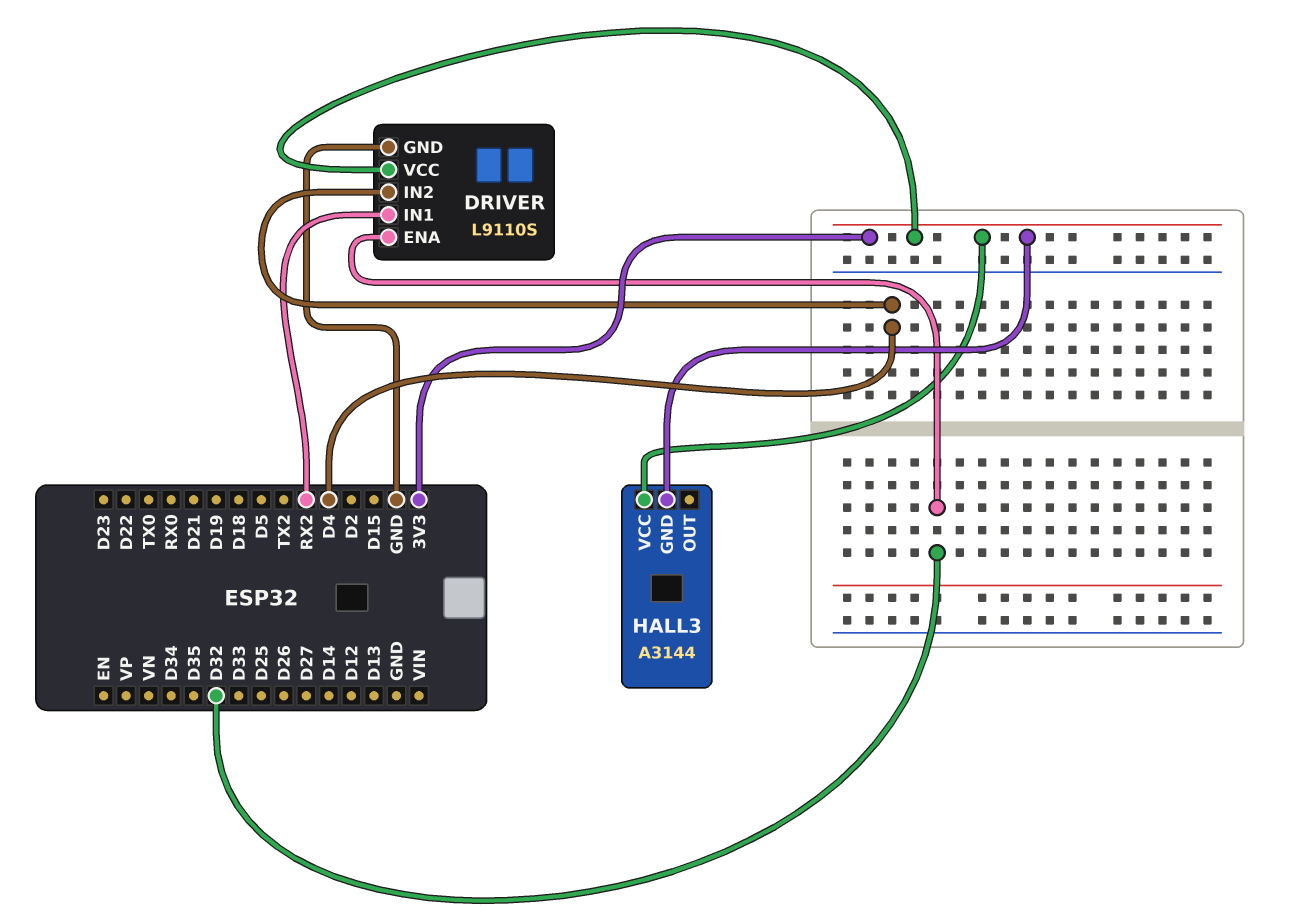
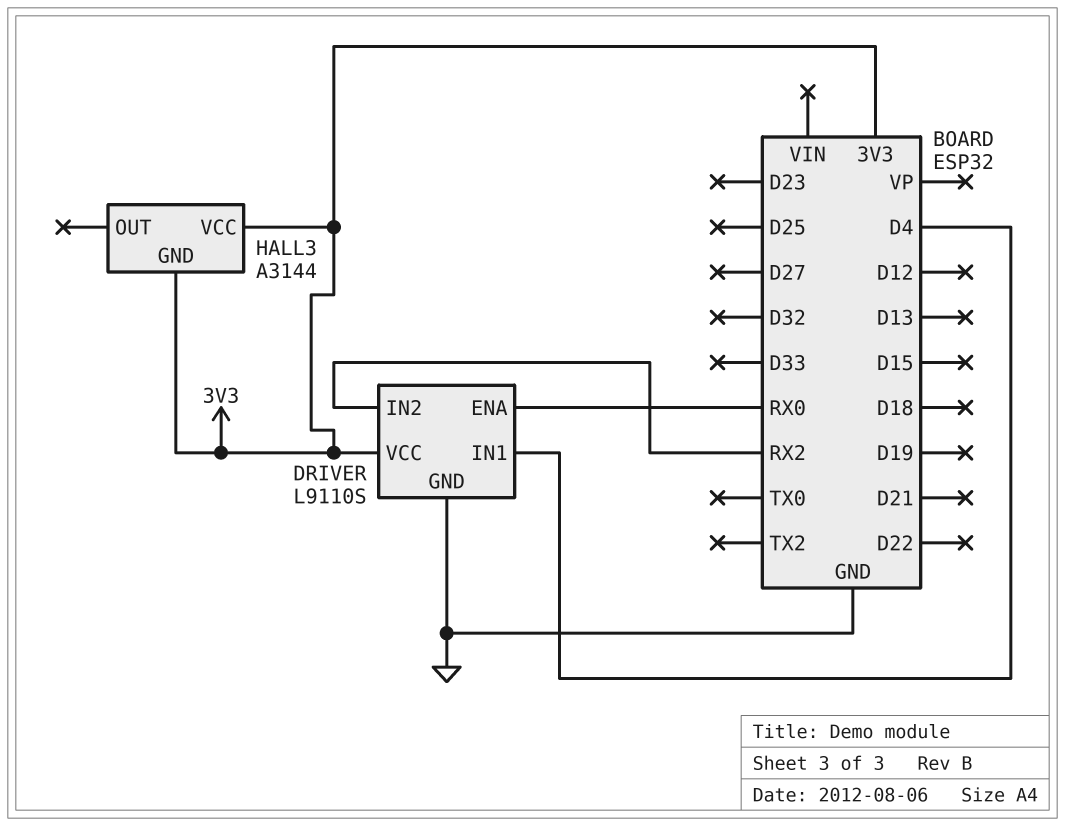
DRIVER pin ENA: D32 -> RX0
DRIVER pin IN1: RX2 -> D4
DRIVER pin IN2: D4 -> RX2

